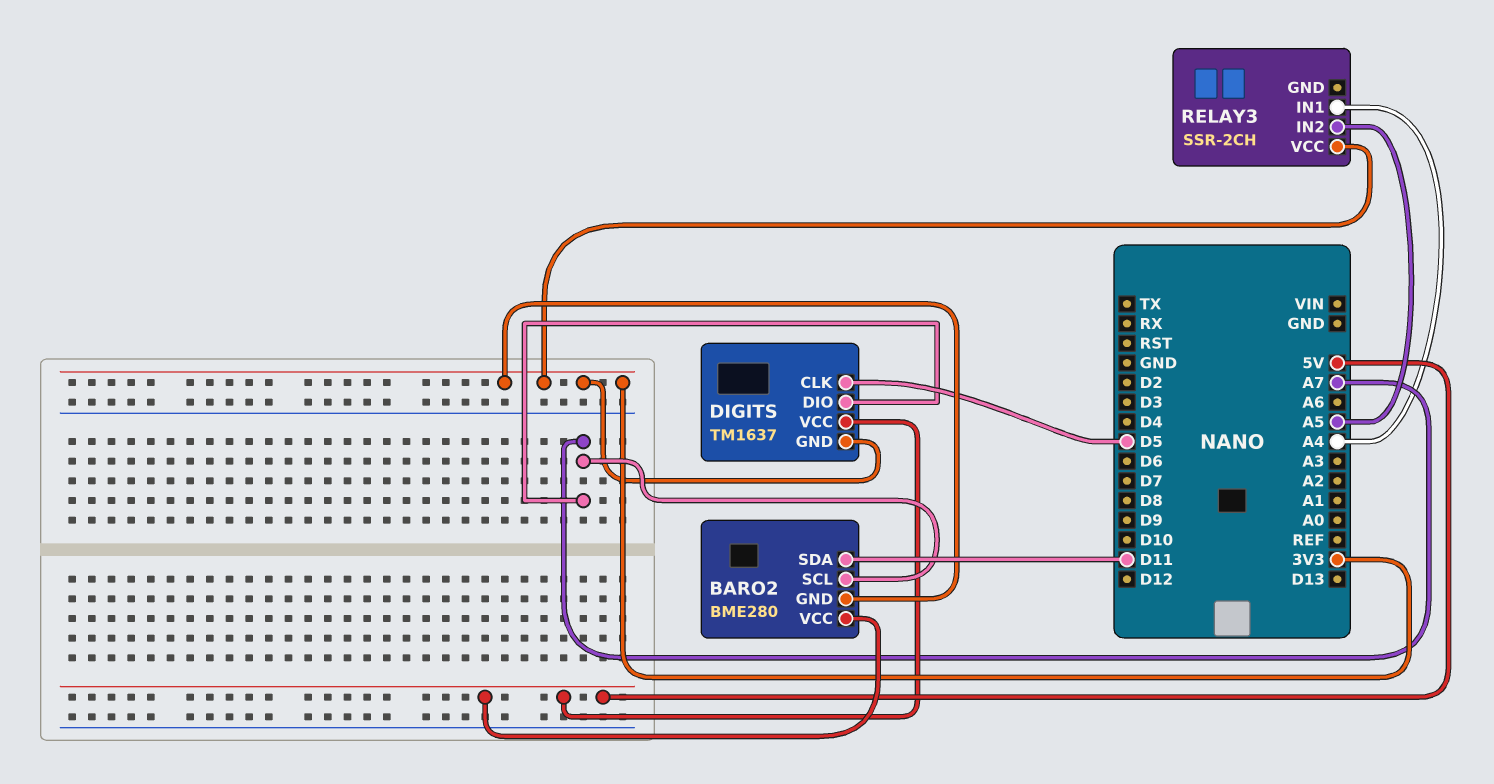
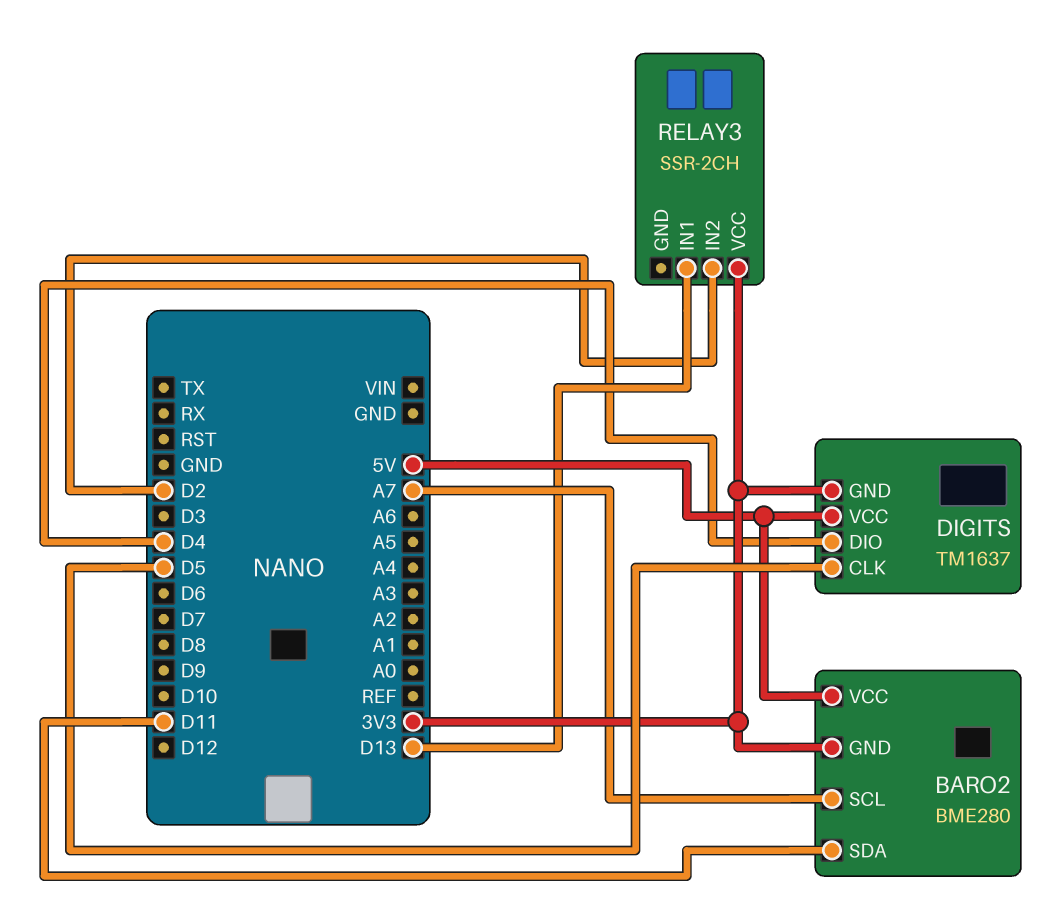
DIGITS pin DIO: A7 -> D4
RELAY3 pin IN1: A4 -> D13
RELAY3 pin IN2: A5 -> D2

